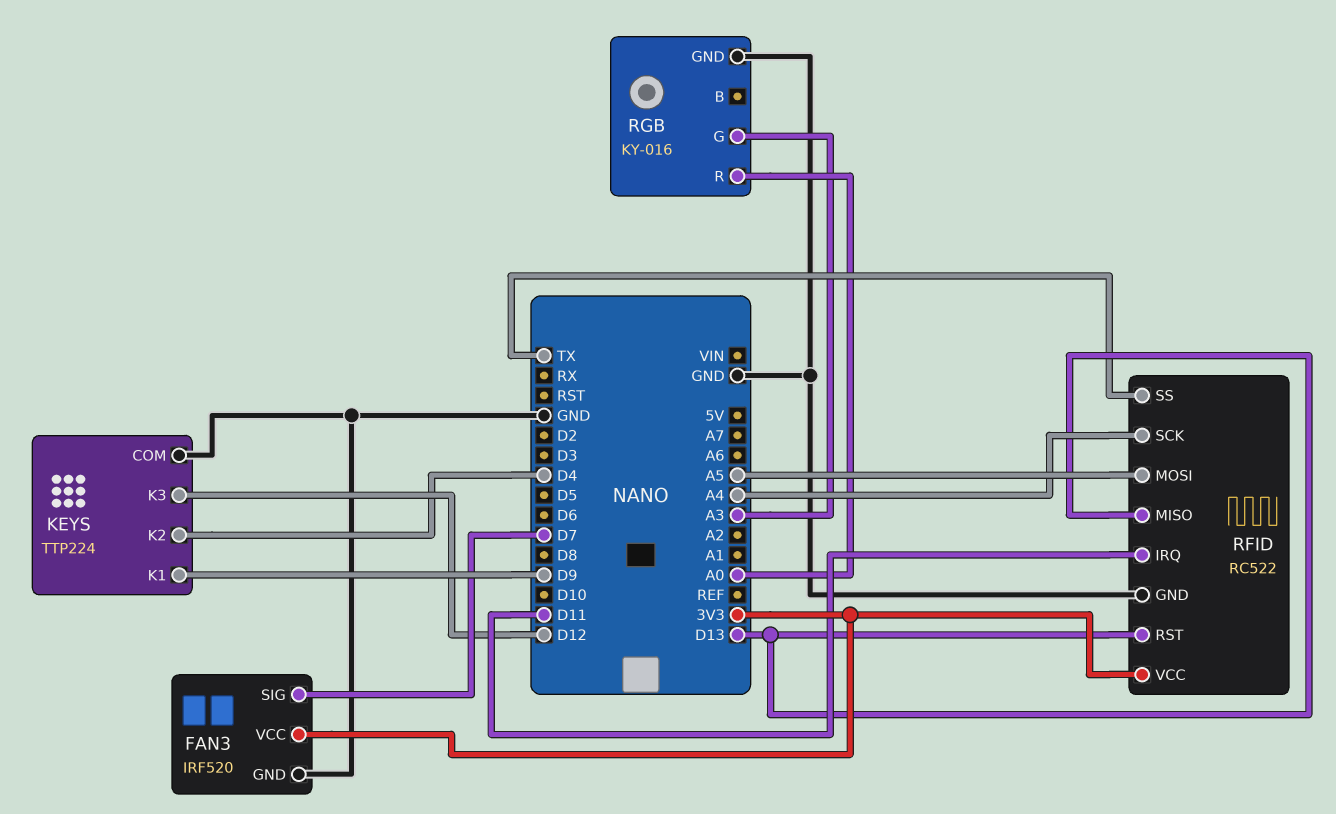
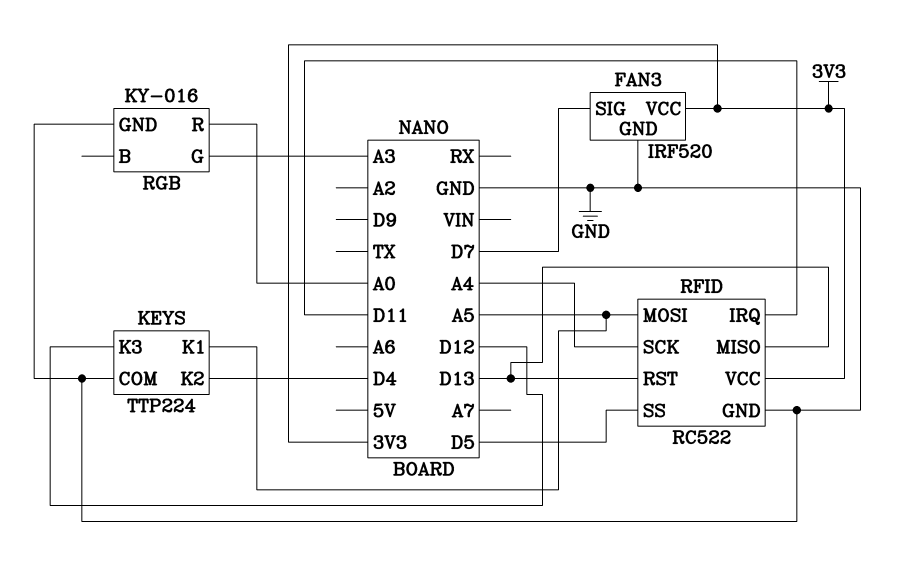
KEYS pin K1: D9 -> A5
RFID pin SS: TX -> D5

